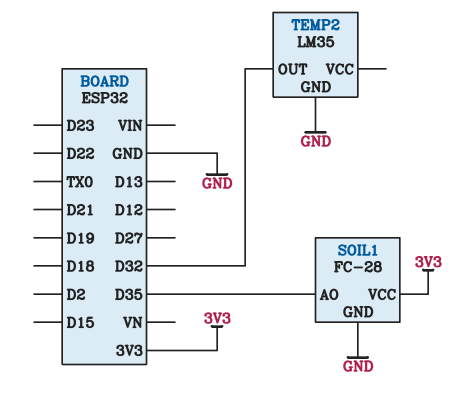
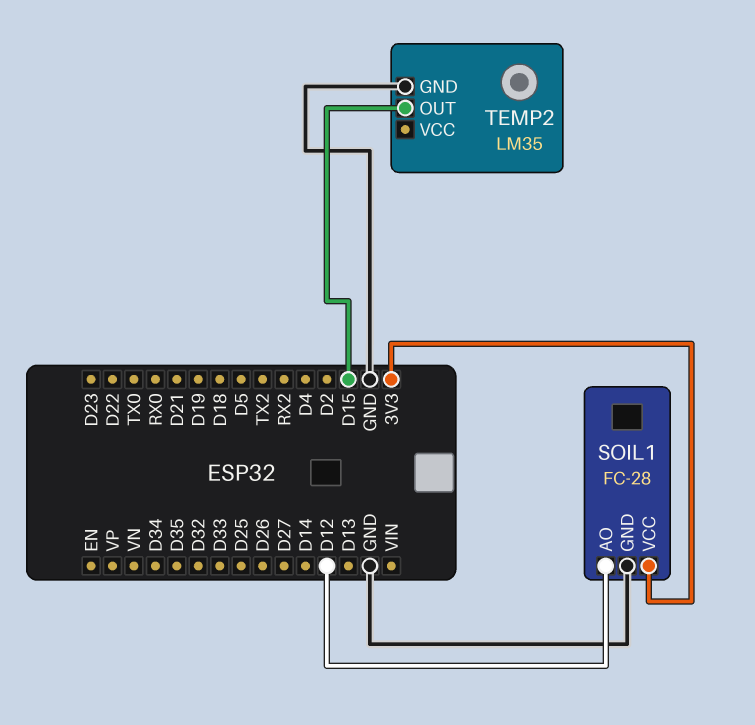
SOIL1 pin AO: D35 -> D12
TEMP2 pin OUT: D32 -> D15

